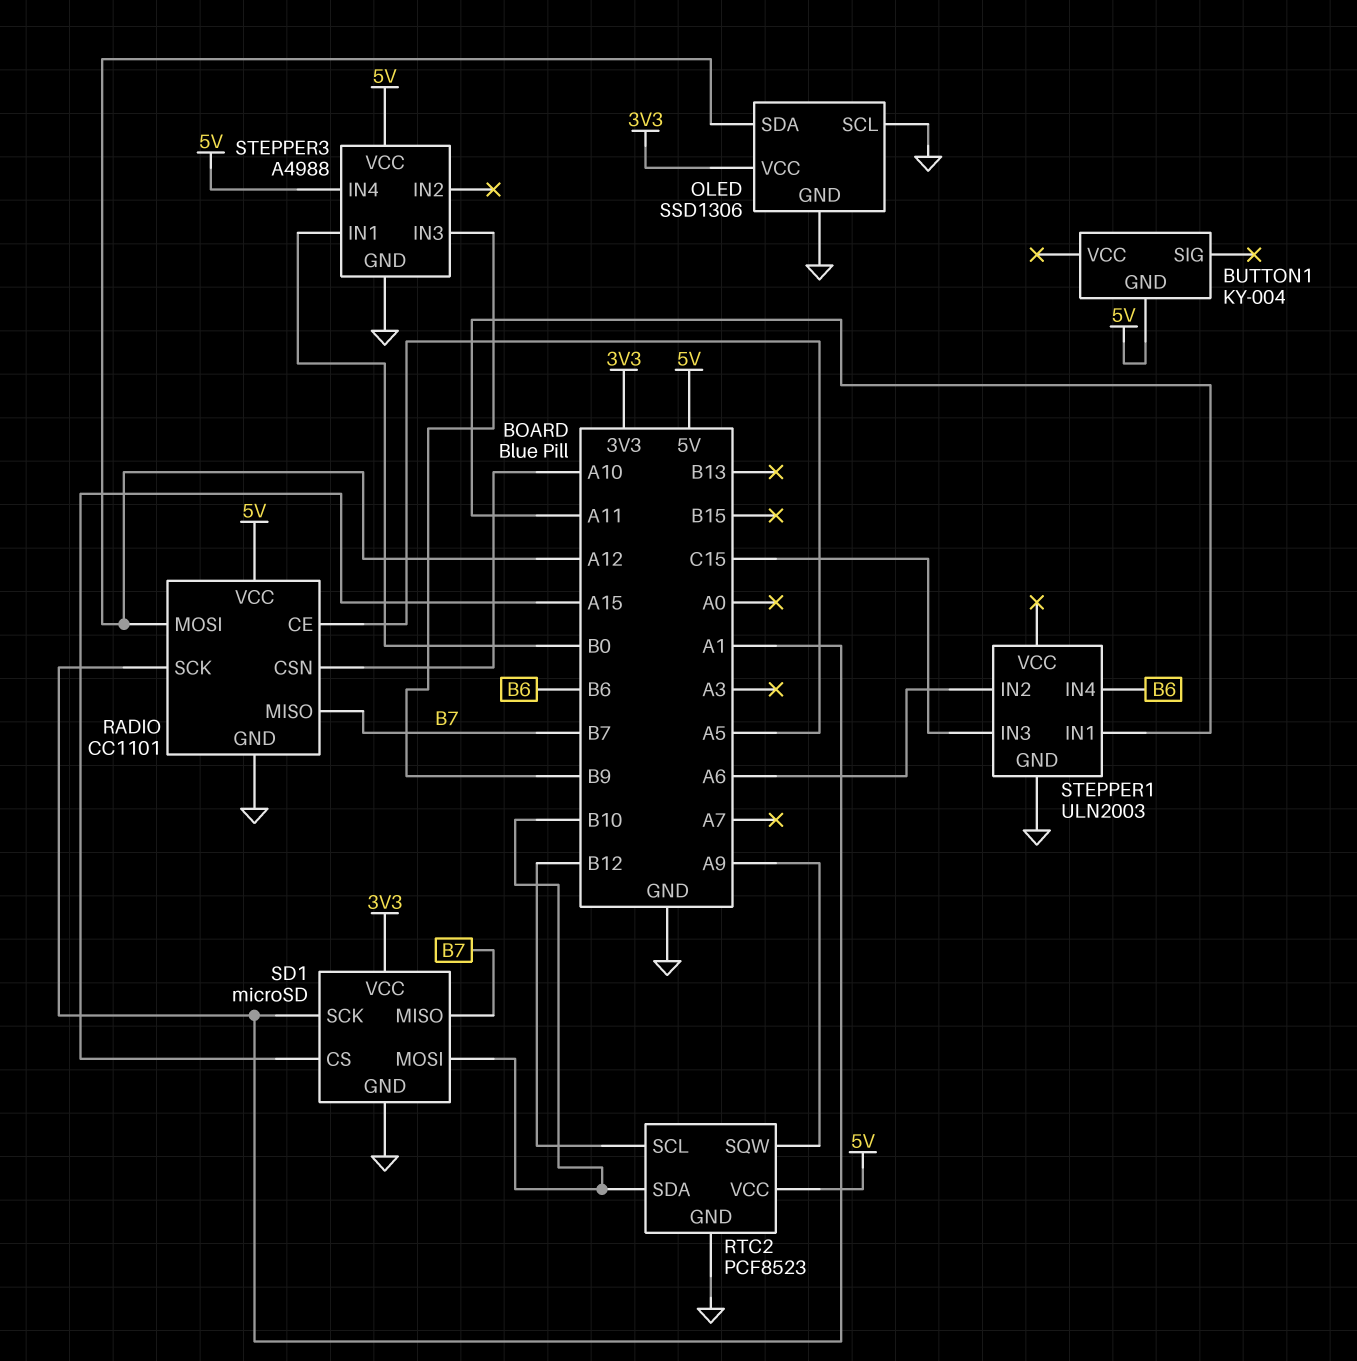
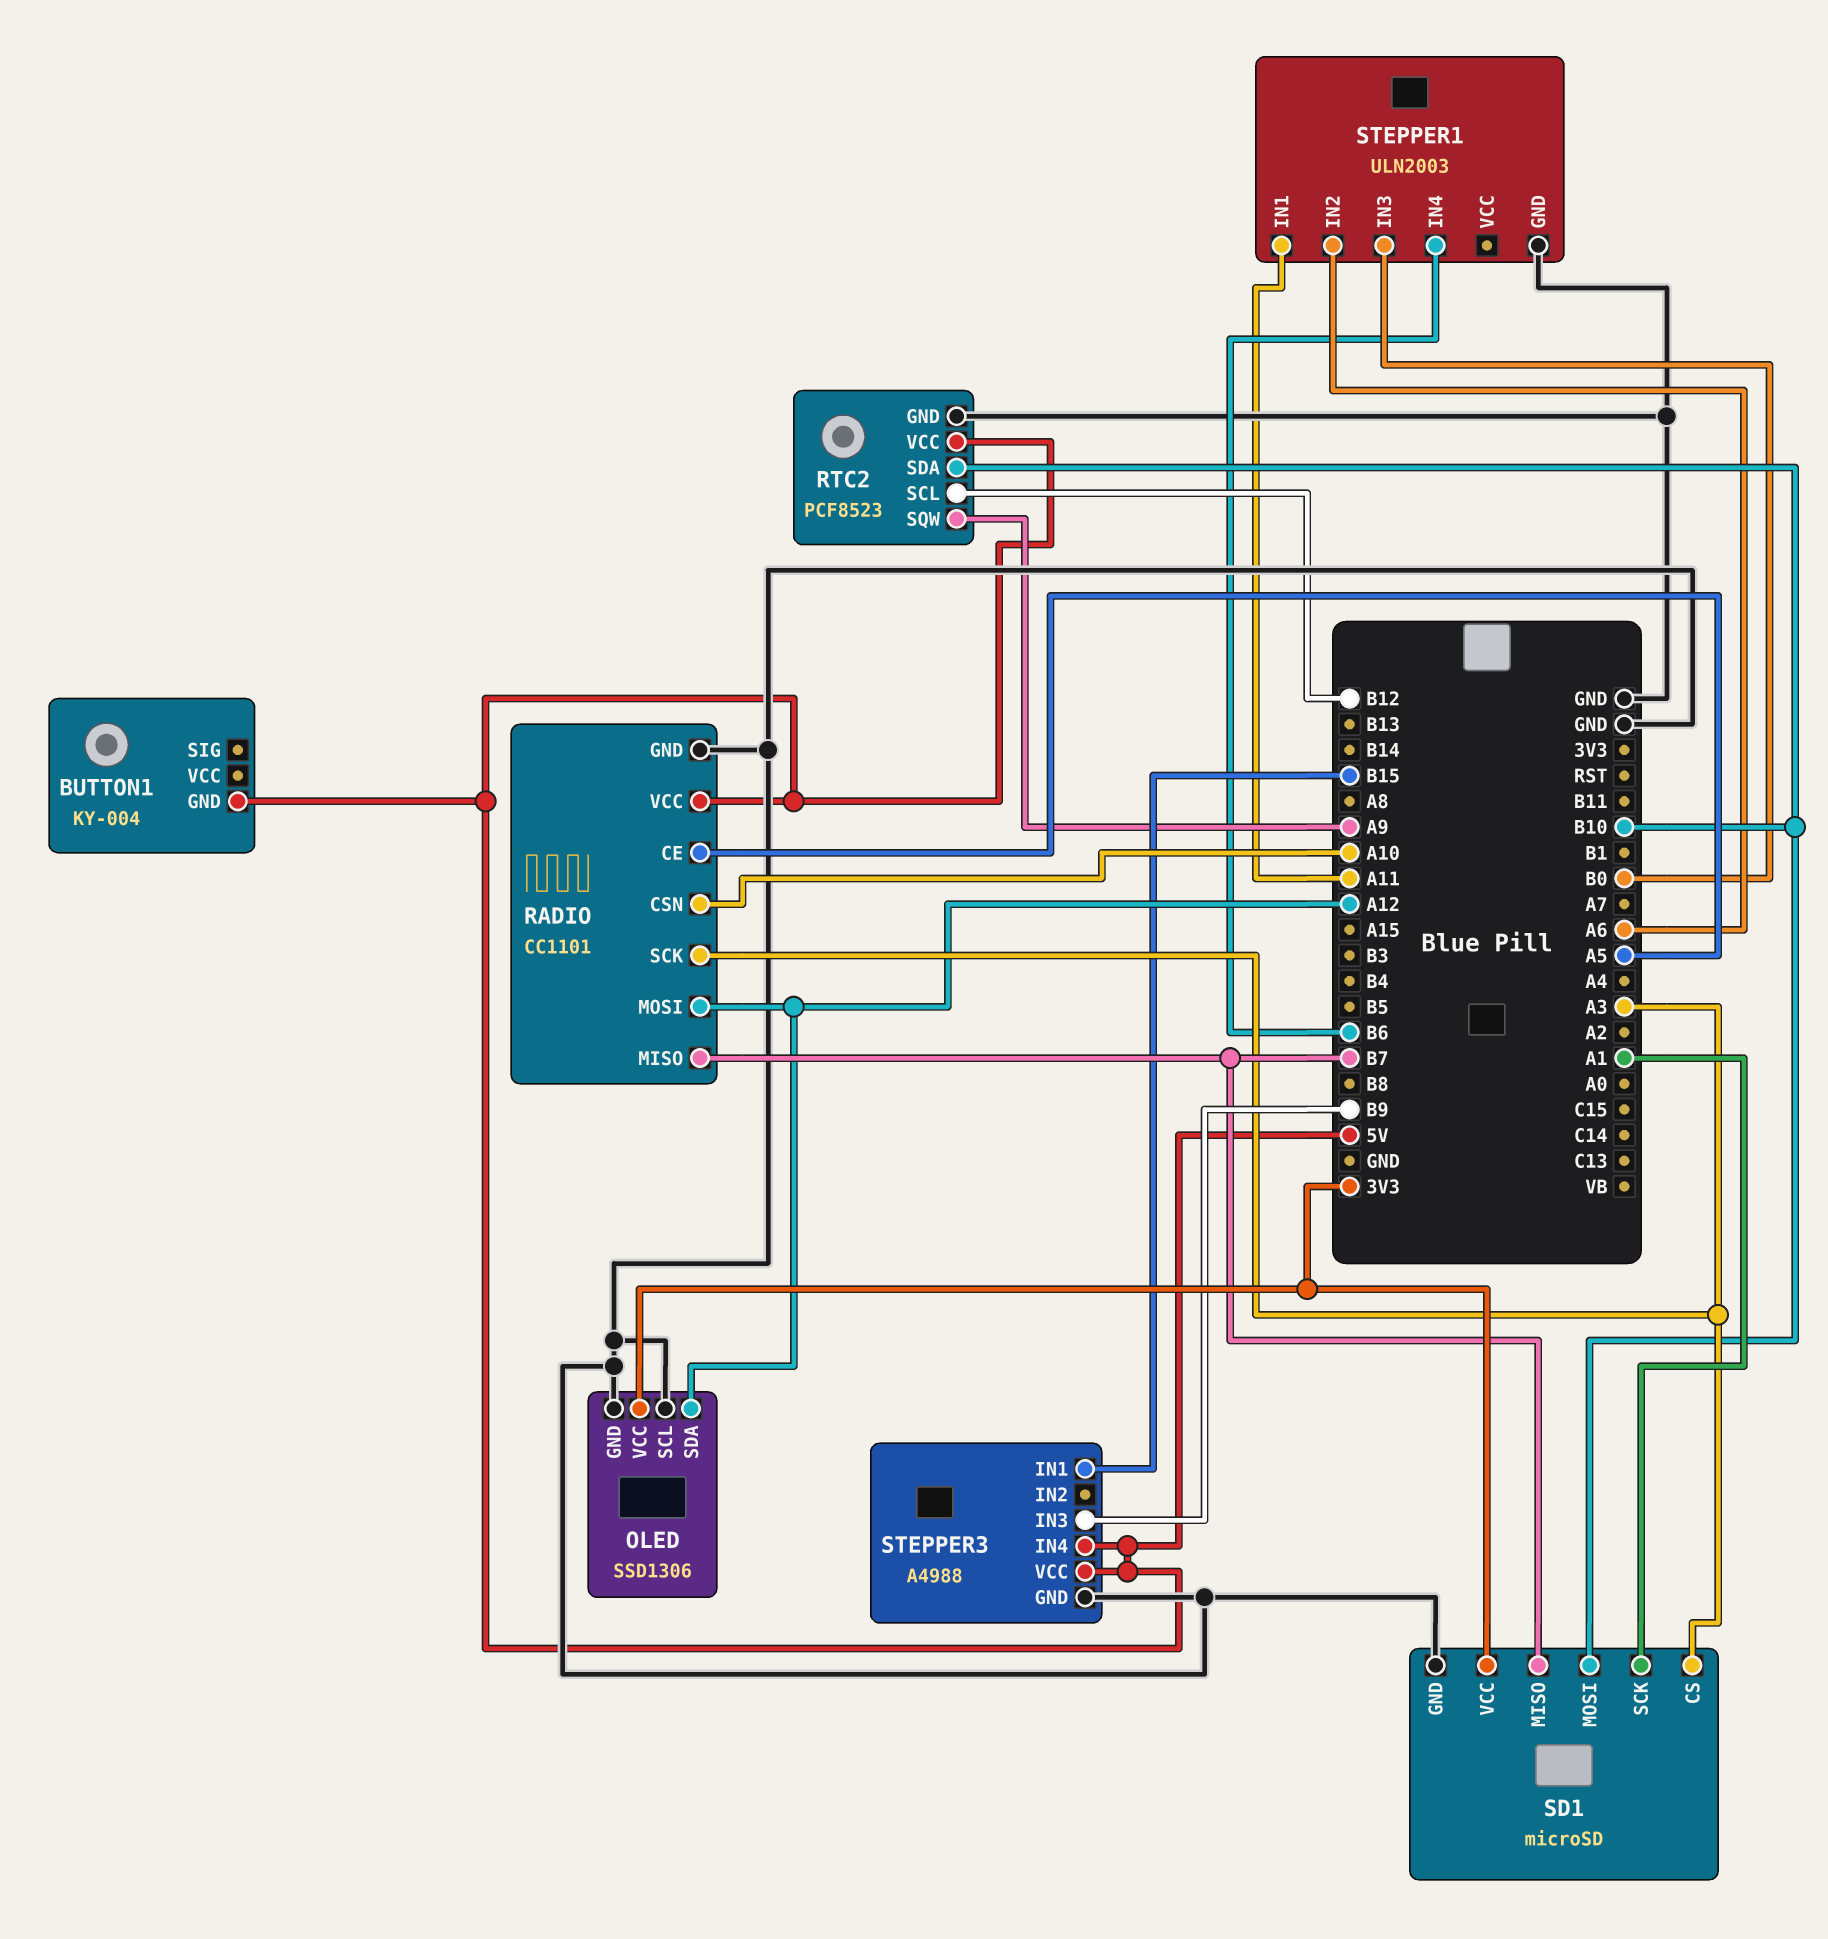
RADIO pin SCK: A1 -> A3
SD1 pin CS: A15 -> A3
STEPPER1 pin IN3: C15 -> B0
STEPPER3 pin IN1: B0 -> B15

